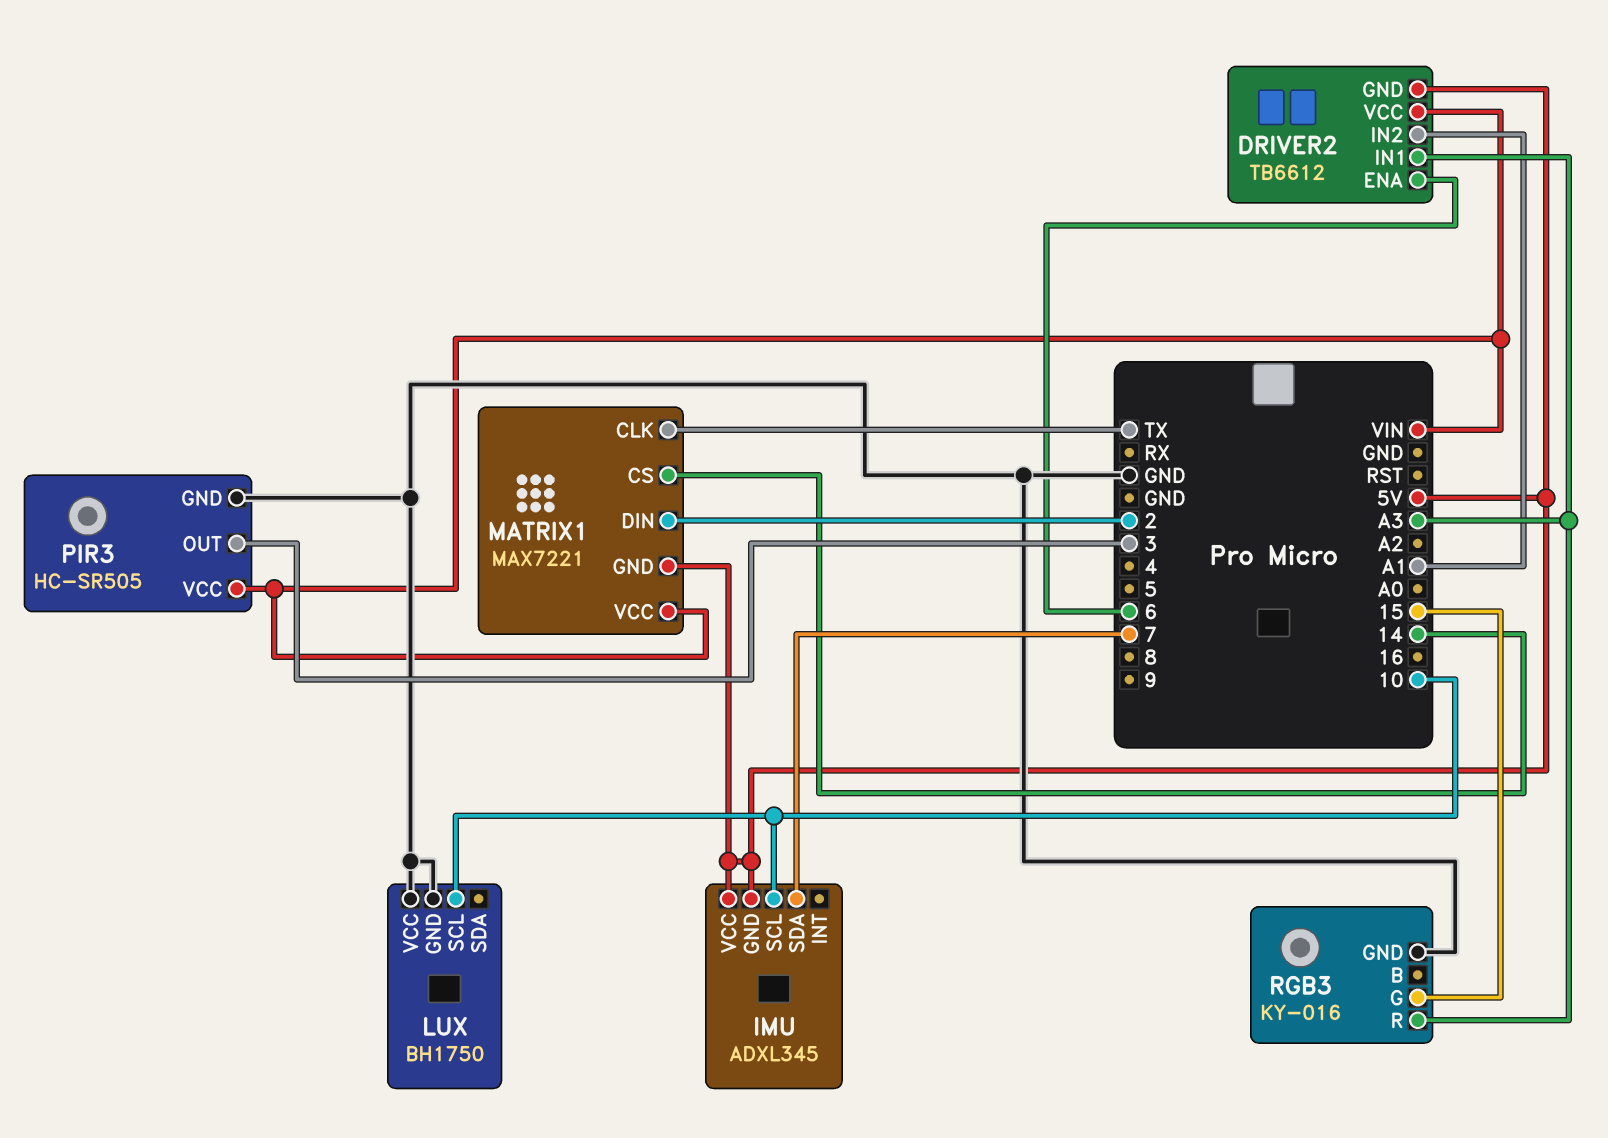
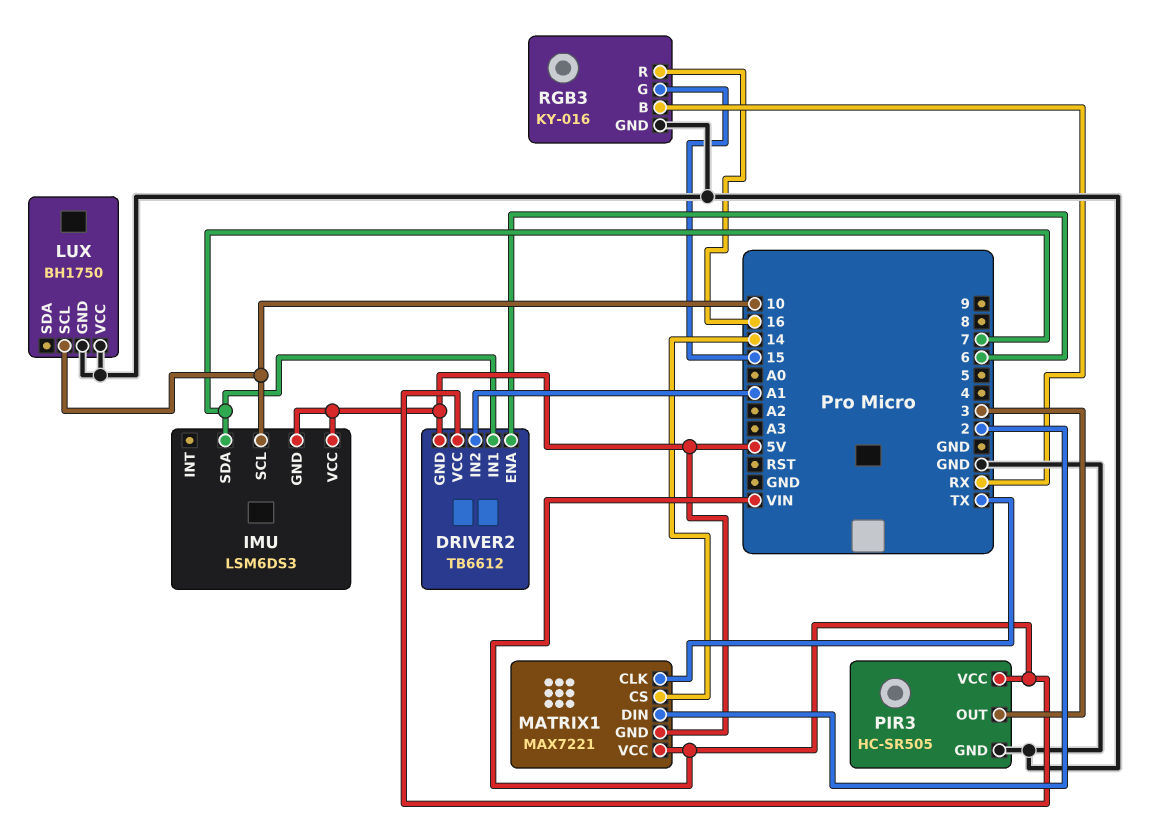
DRIVER2 pin IN1: A3 -> 7
IMU: ADXL345 -> LSM6DS3
RGB3 pin B: none -> RX
RGB3 pin R: A3 -> 16

